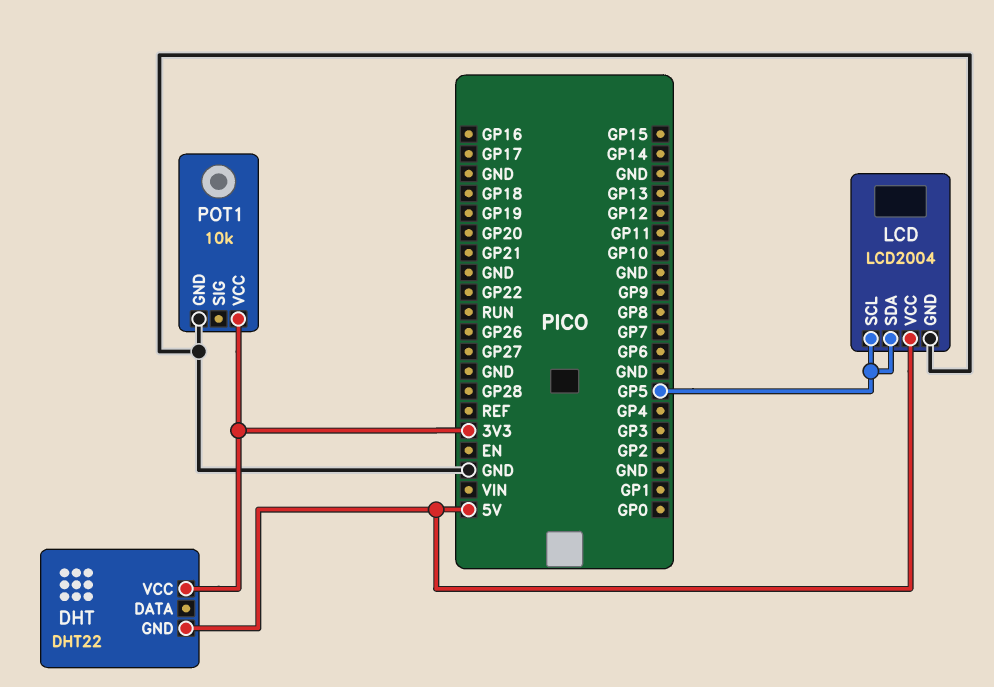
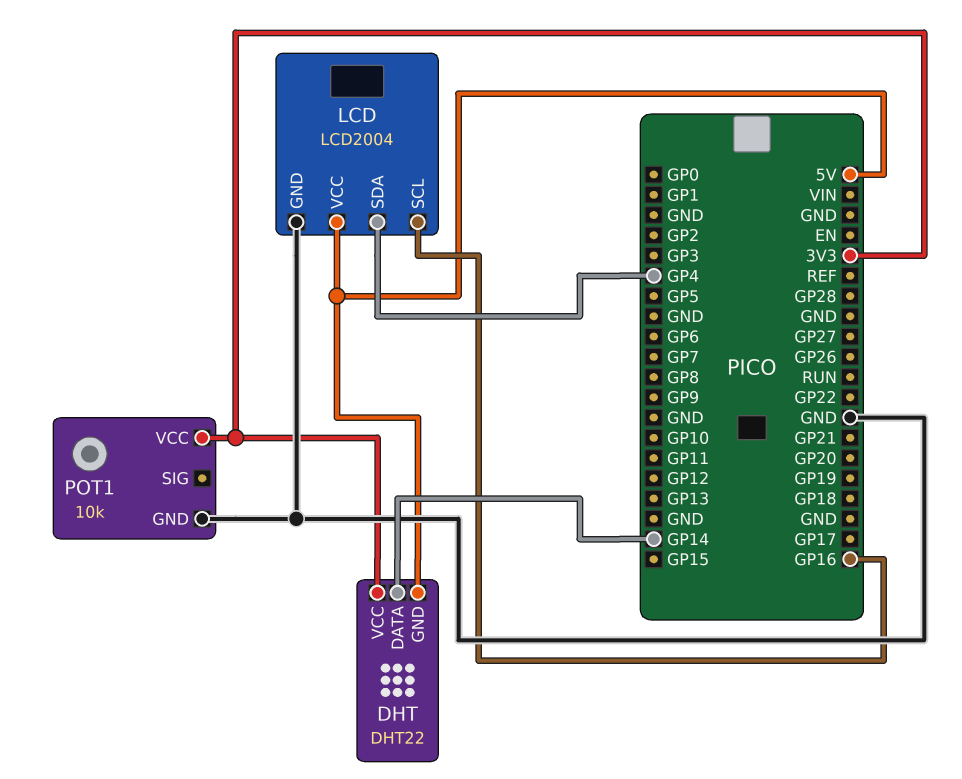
DHT pin DATA: none -> GP14
LCD pin SCL: GP5 -> GP16
LCD pin SDA: GP5 -> GP4

